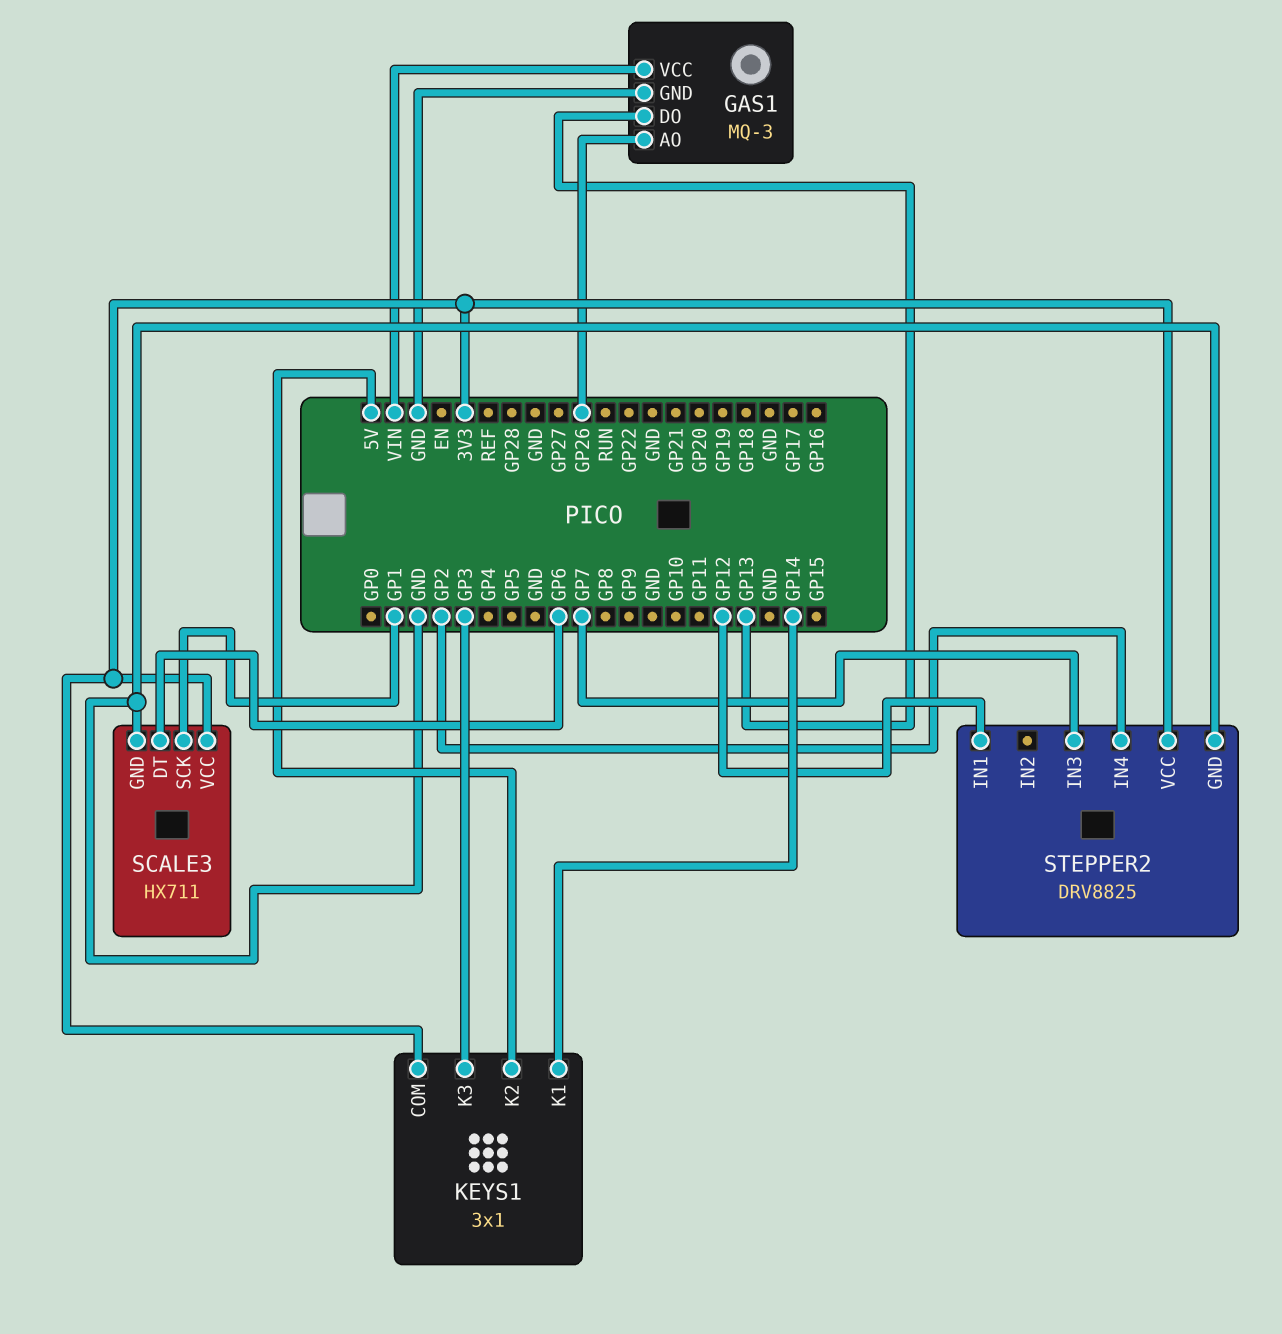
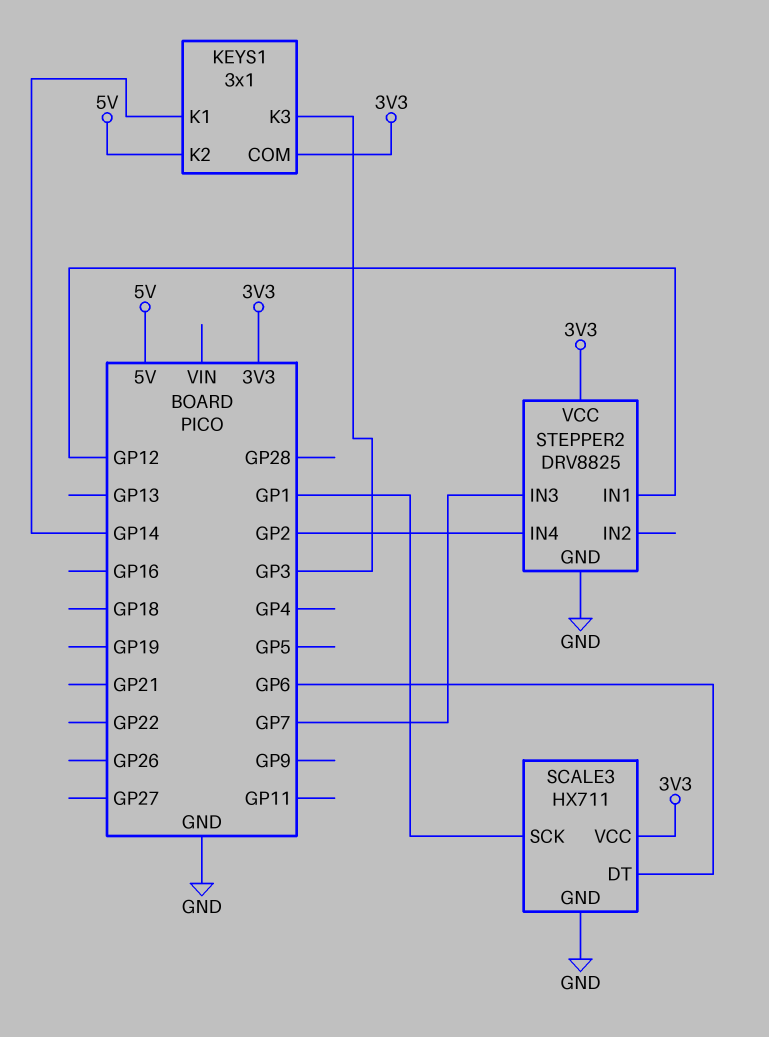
GAS1: MQ-3 -> none
GAS1 pin AO: GP26 -> none
GAS1 pin DO: GP13 -> none
GAS1 pin GND: GND -> none
GAS1 pin VCC: VIN -> none

